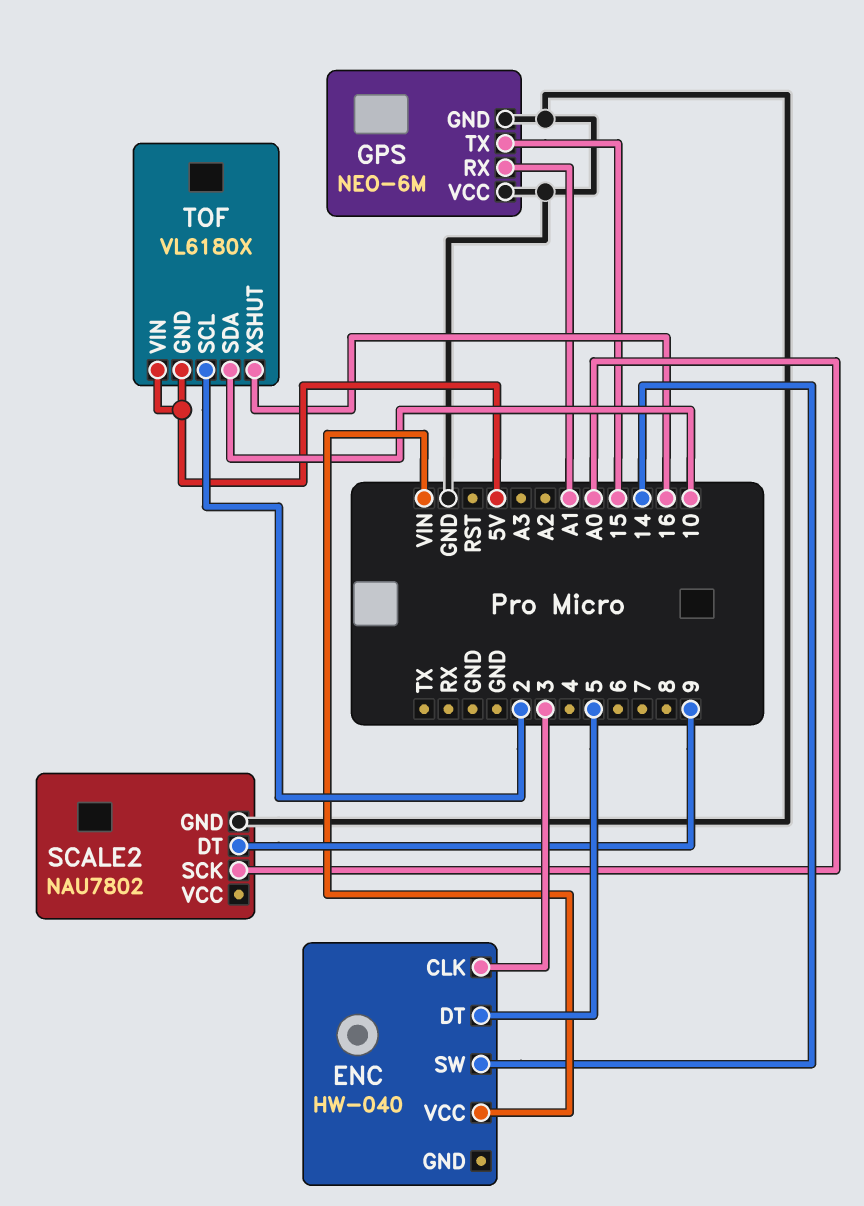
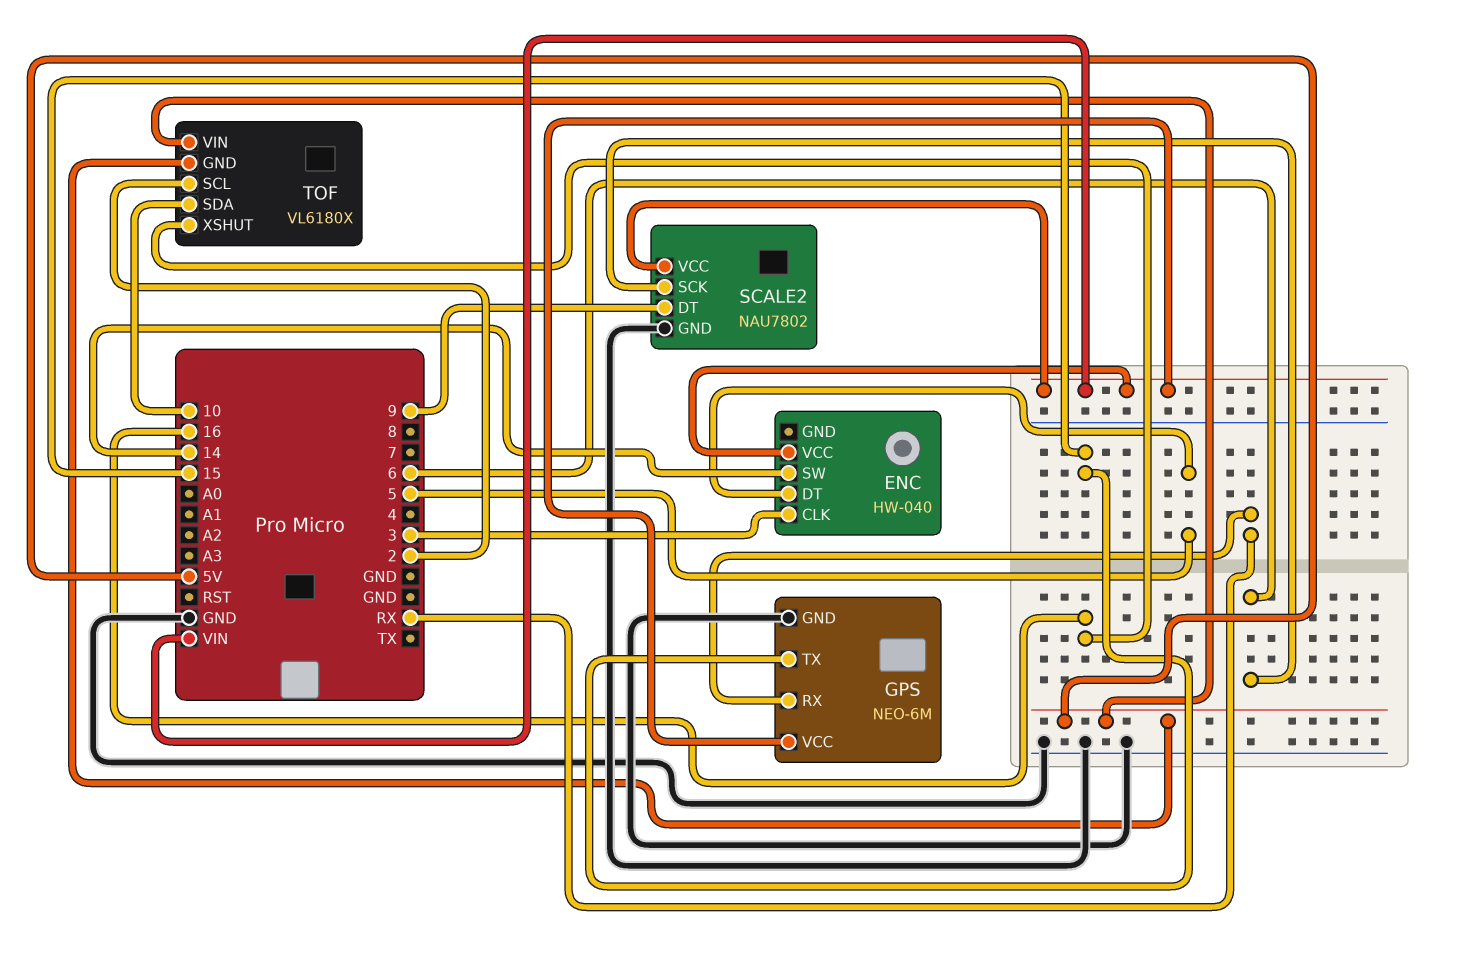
GPS pin RX: A1 -> RX
GPS pin VCC: GND -> VIN
SCALE2 pin SCK: A0 -> 6
SCALE2 pin VCC: none -> VIN

